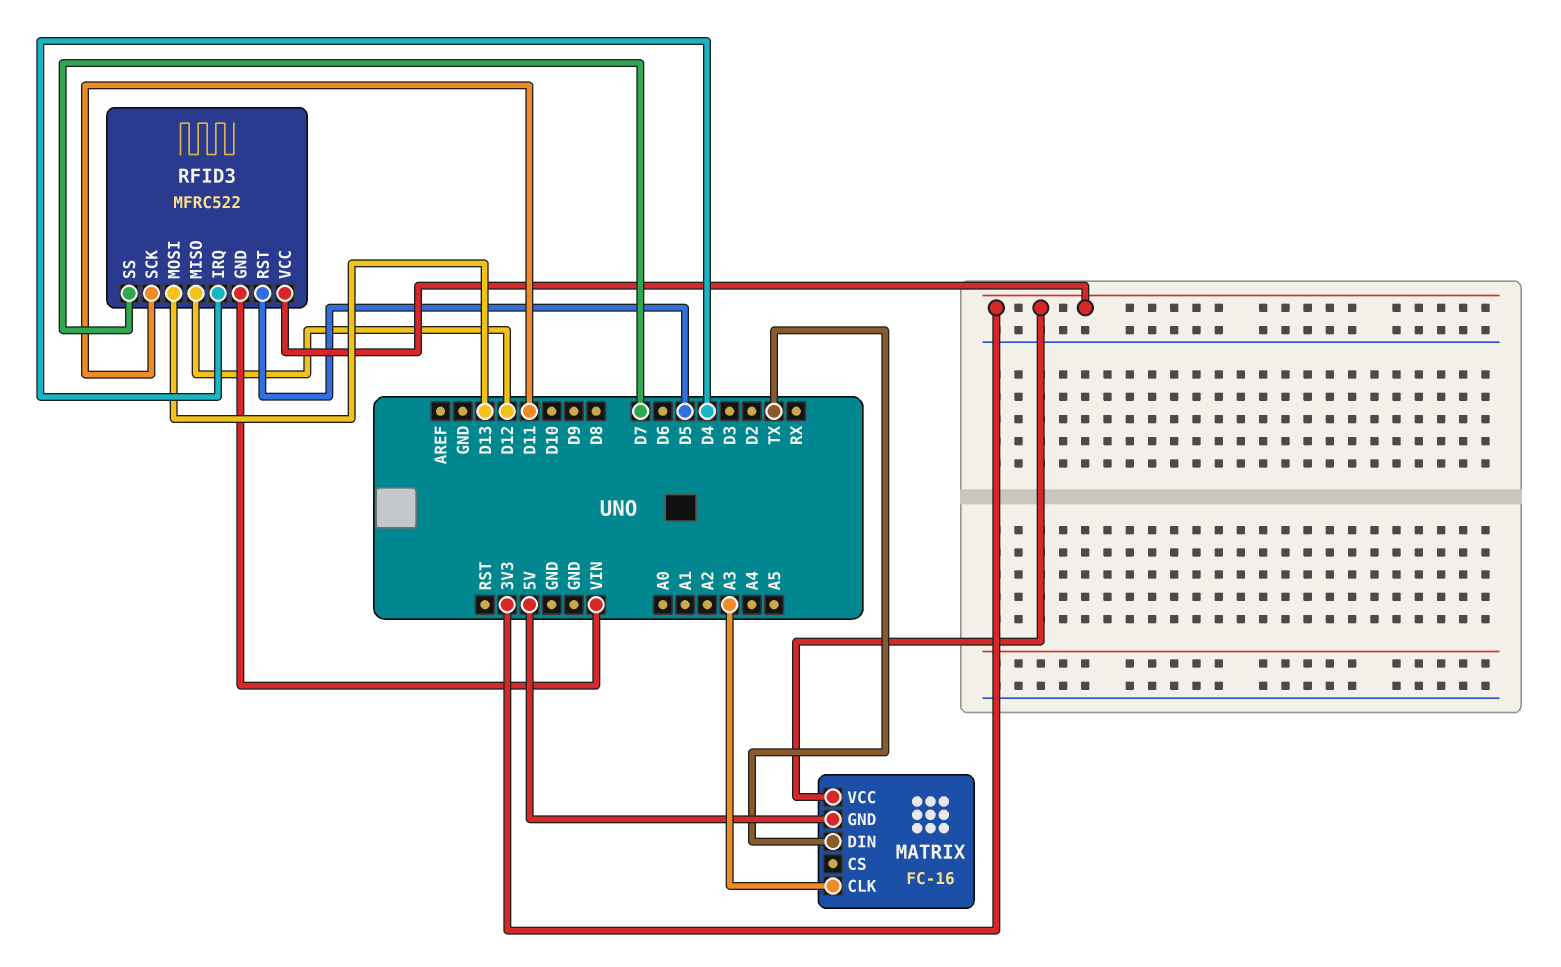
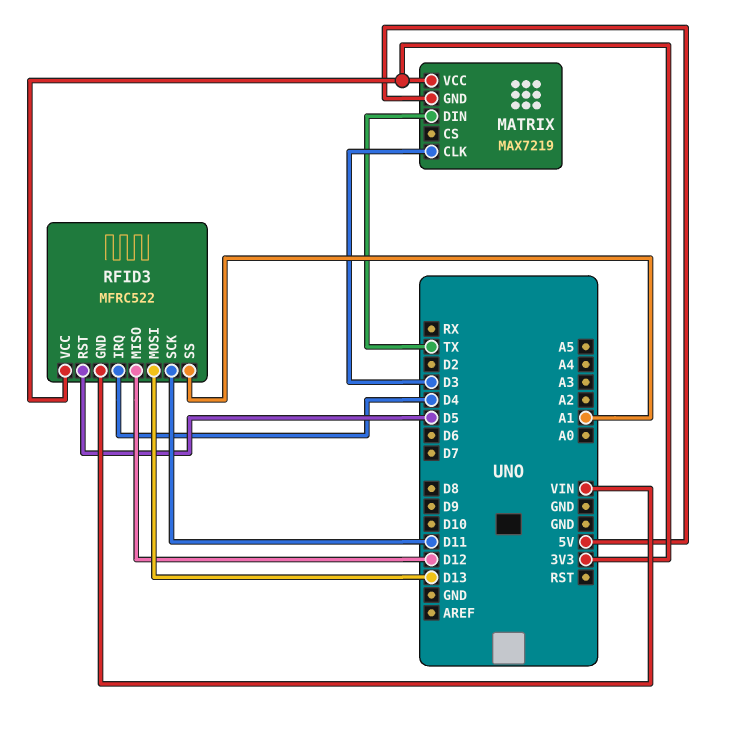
MATRIX: FC-16 -> MAX7219
MATRIX pin CLK: A3 -> D3
RFID3 pin SS: D7 -> A1

